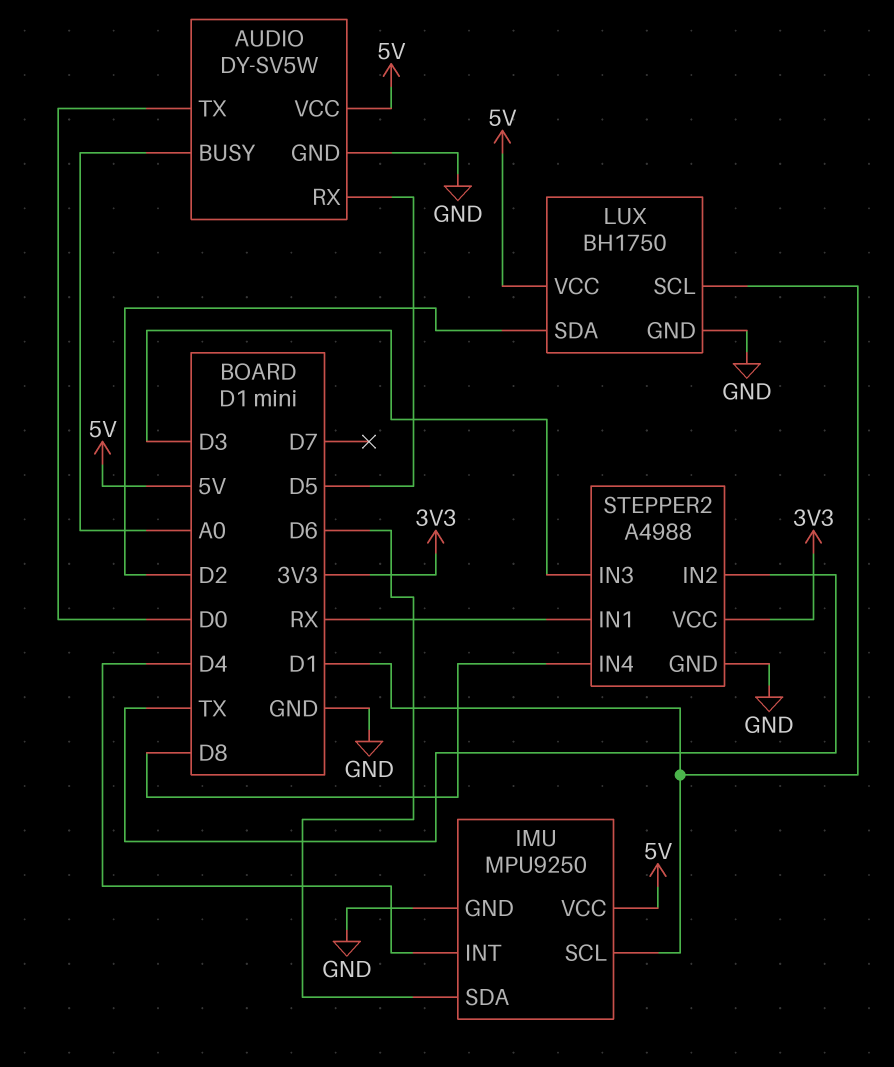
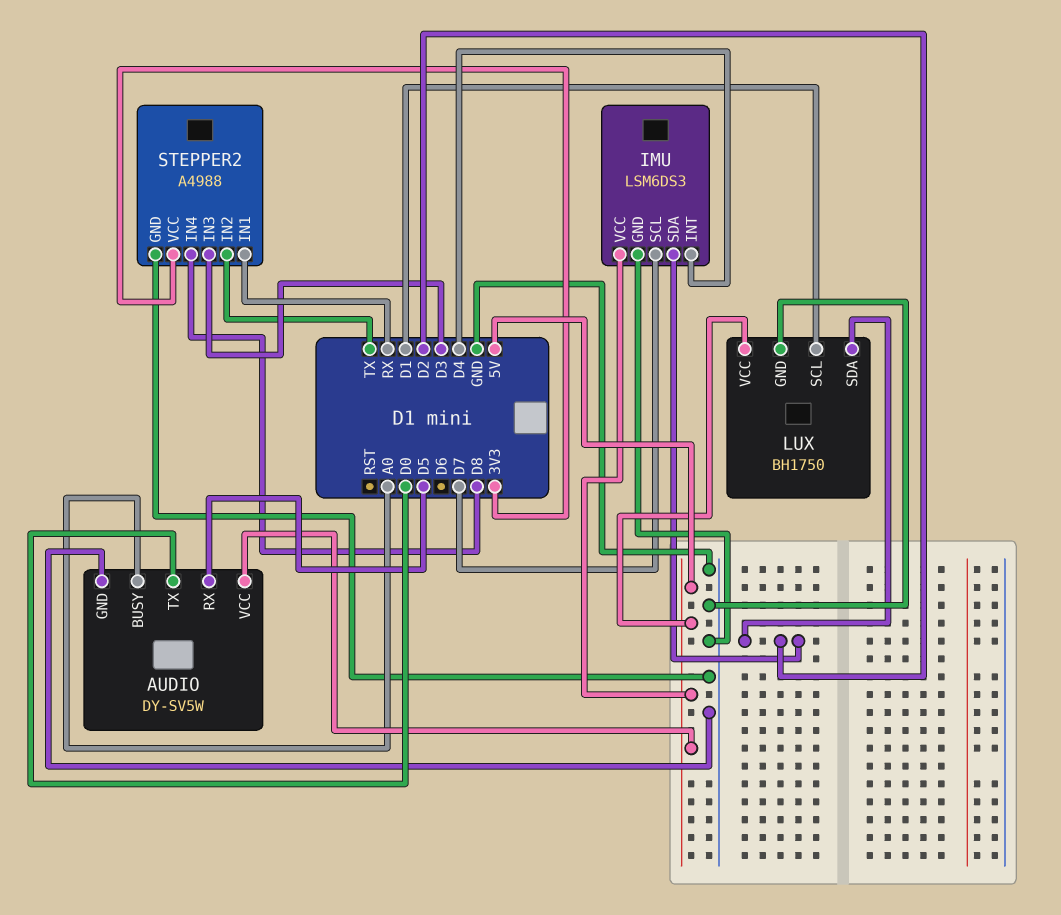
IMU: MPU9250 -> LSM6DS3
IMU pin SCL: D1 -> D7
IMU pin SDA: D6 -> D2

